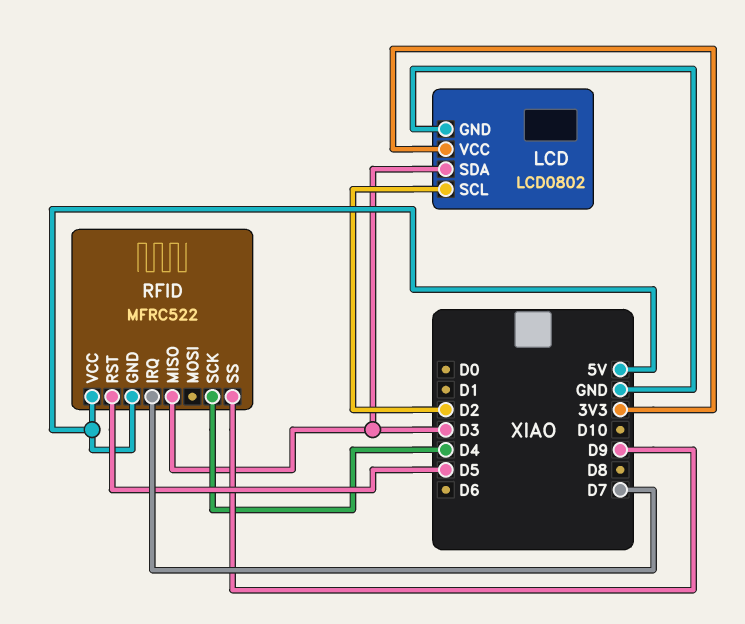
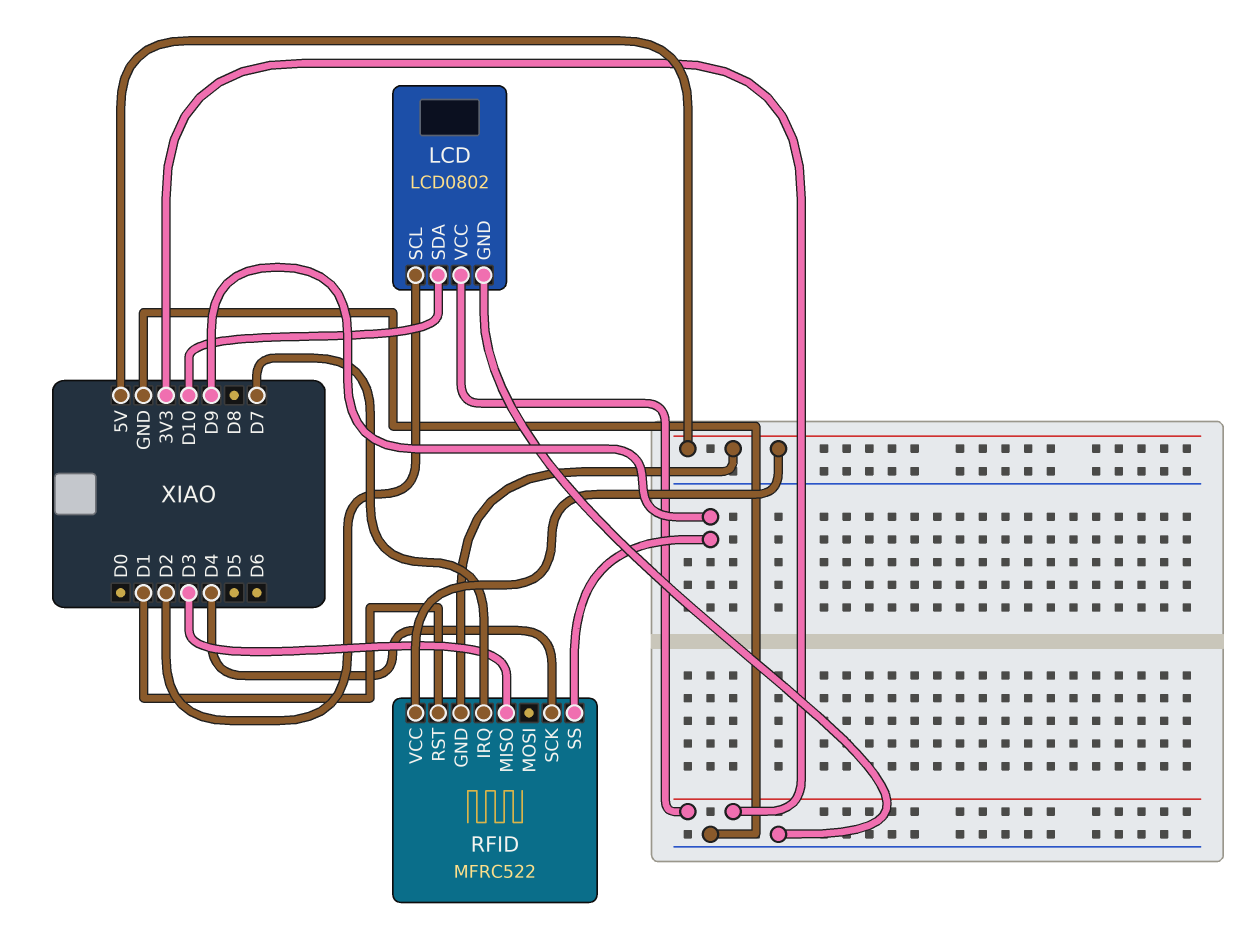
LCD pin SDA: D3 -> D10
RFID pin RST: D5 -> D1

